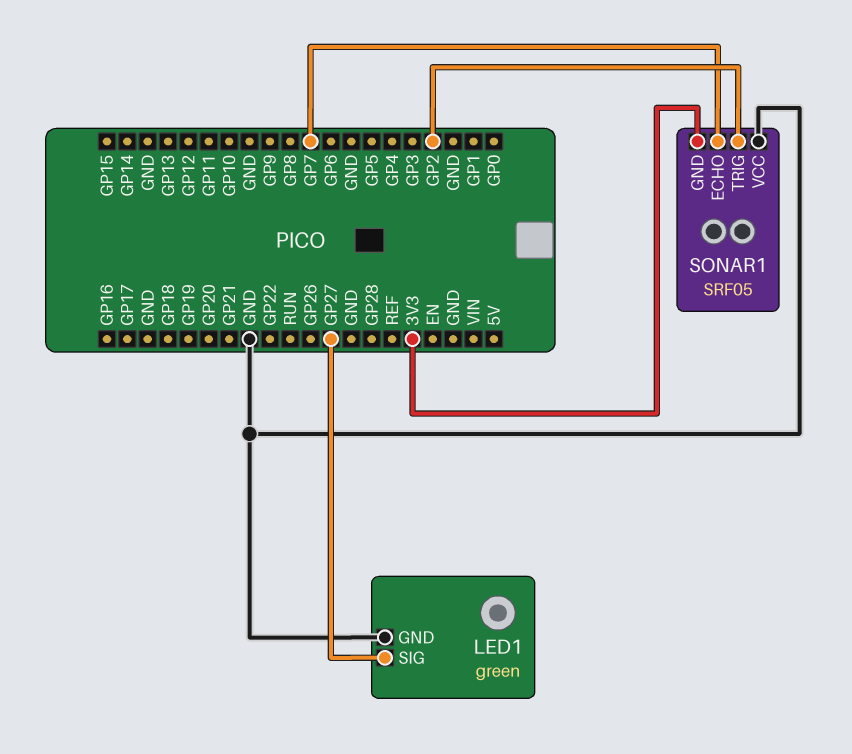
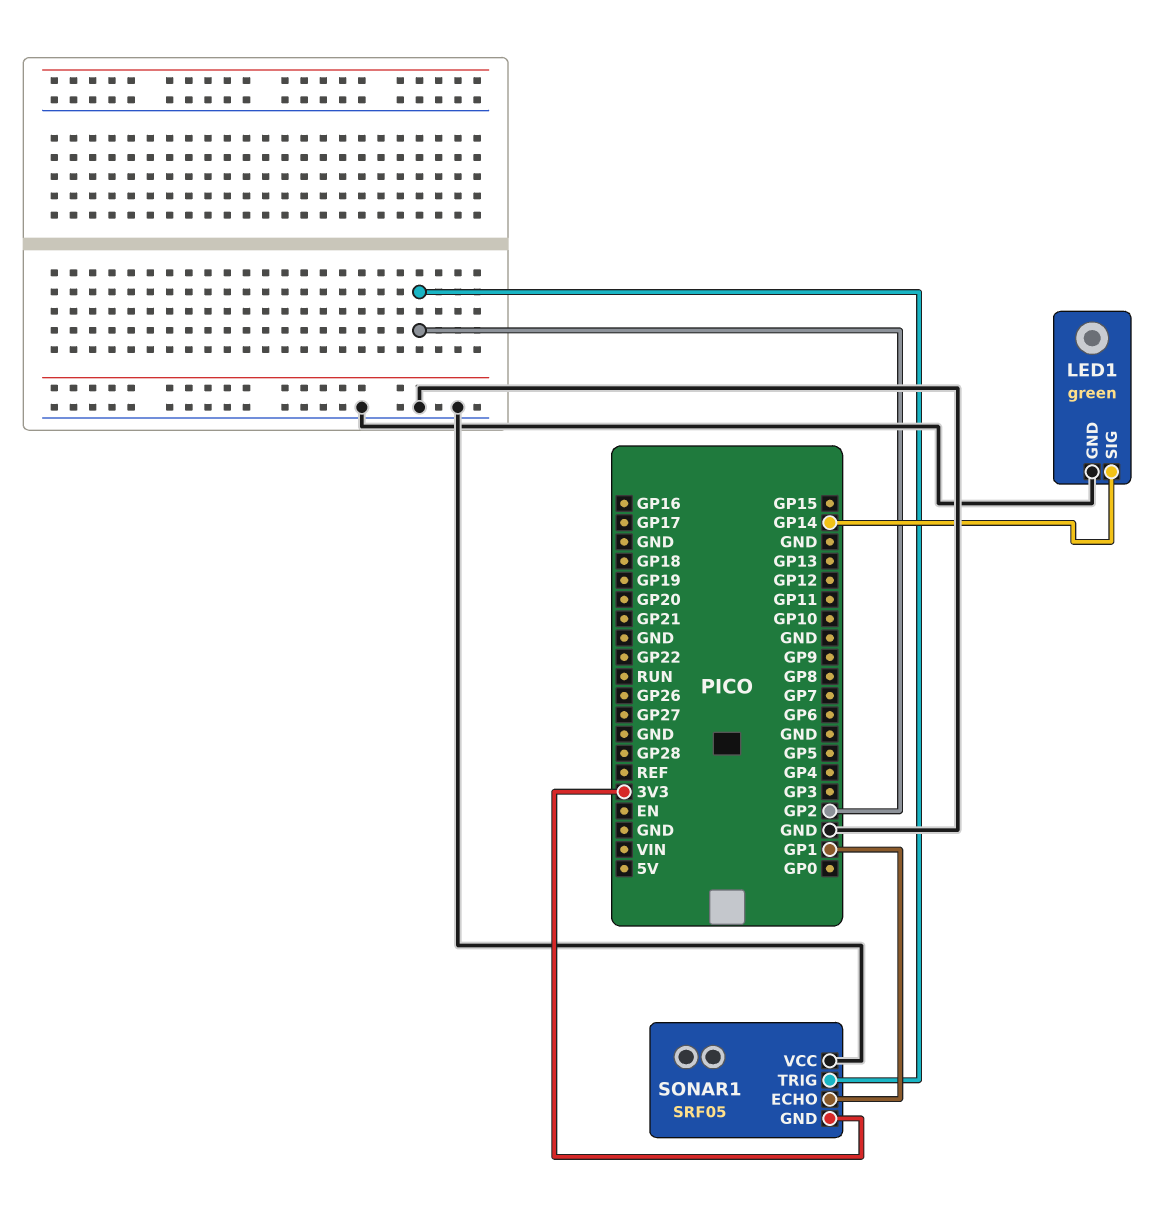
LED1 pin SIG: GP27 -> GP14
SONAR1 pin ECHO: GP7 -> GP1

